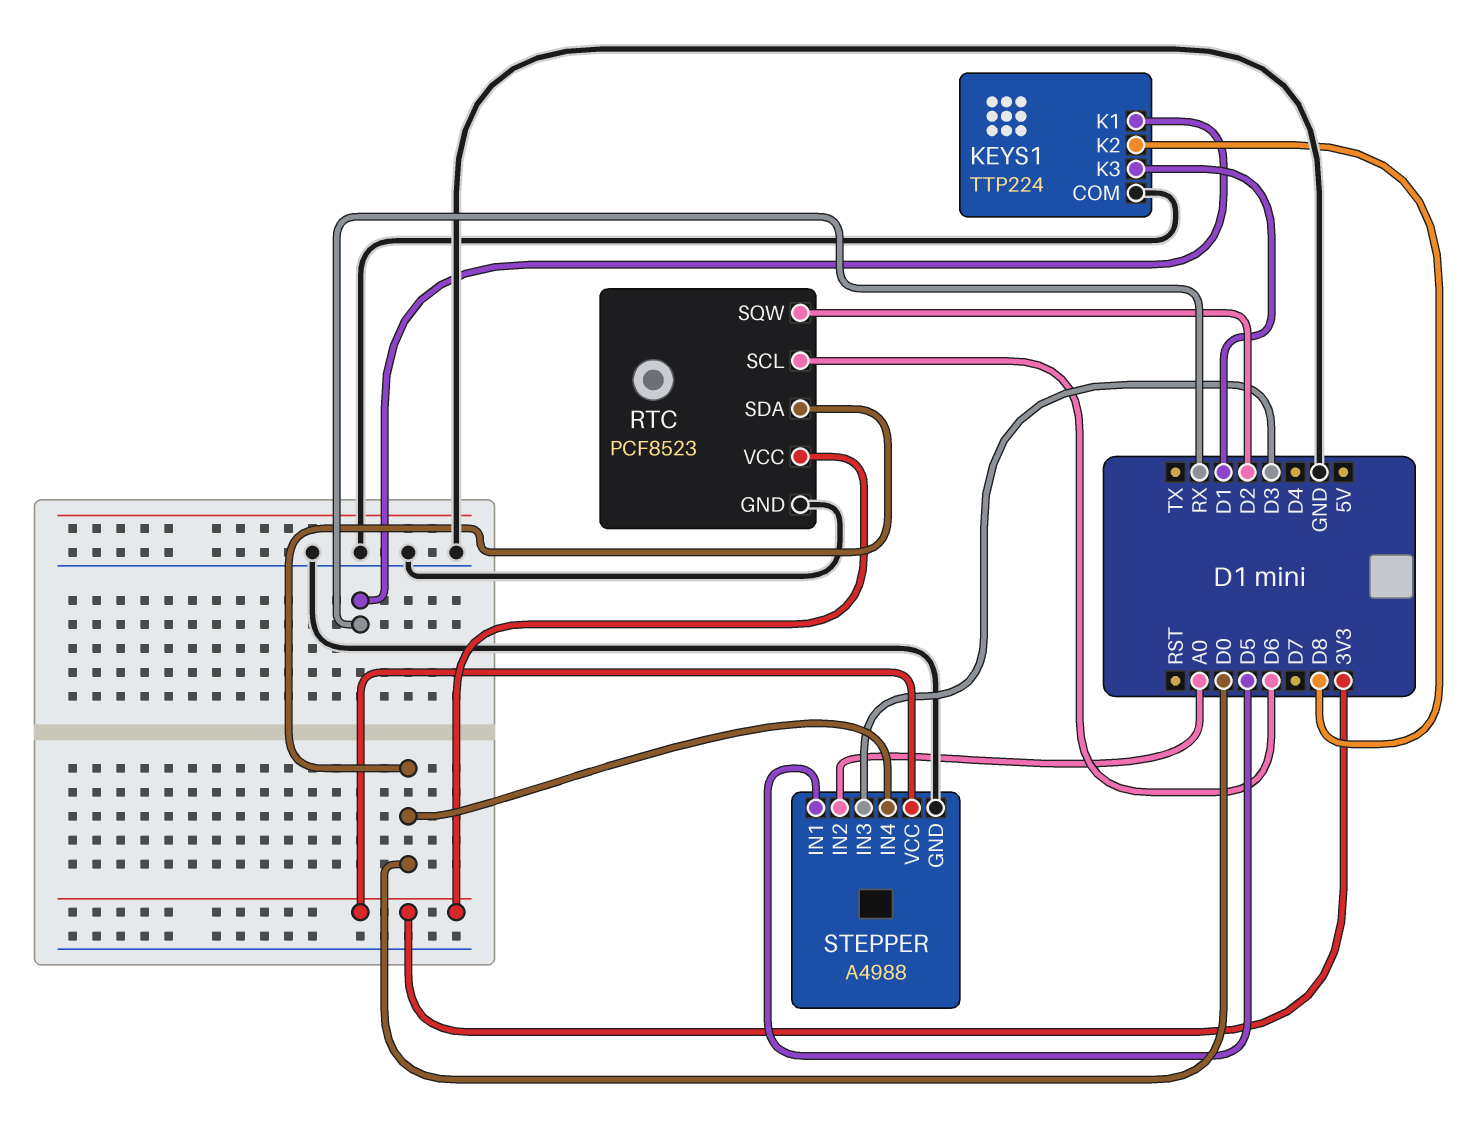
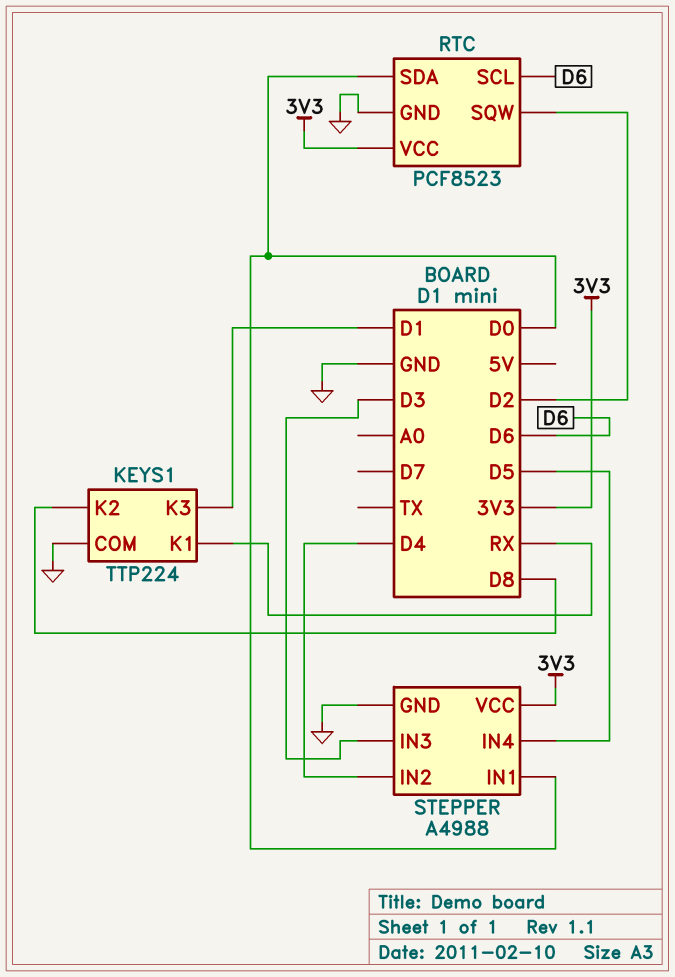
STEPPER pin IN1: D5 -> D0
STEPPER pin IN2: A0 -> D4
STEPPER pin IN4: D0 -> D5

